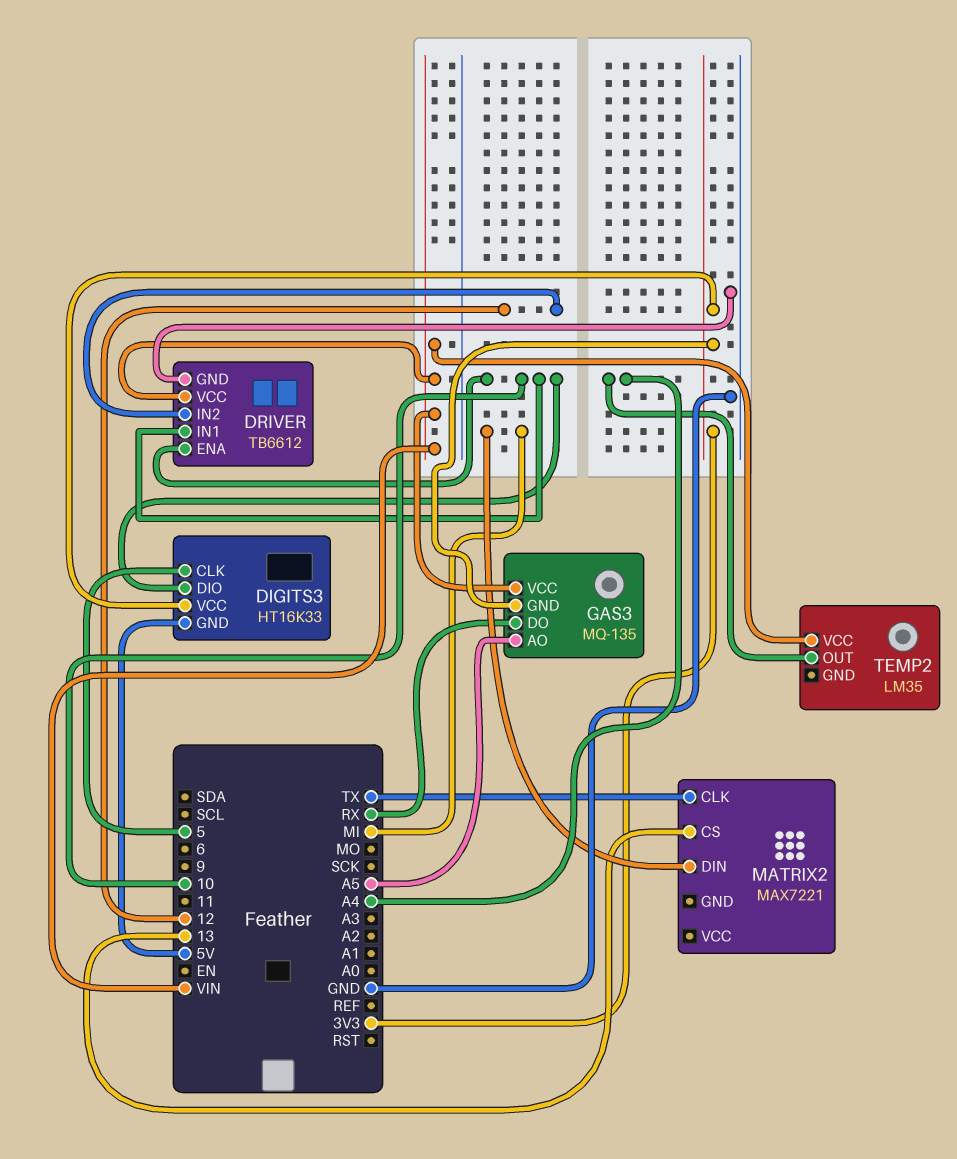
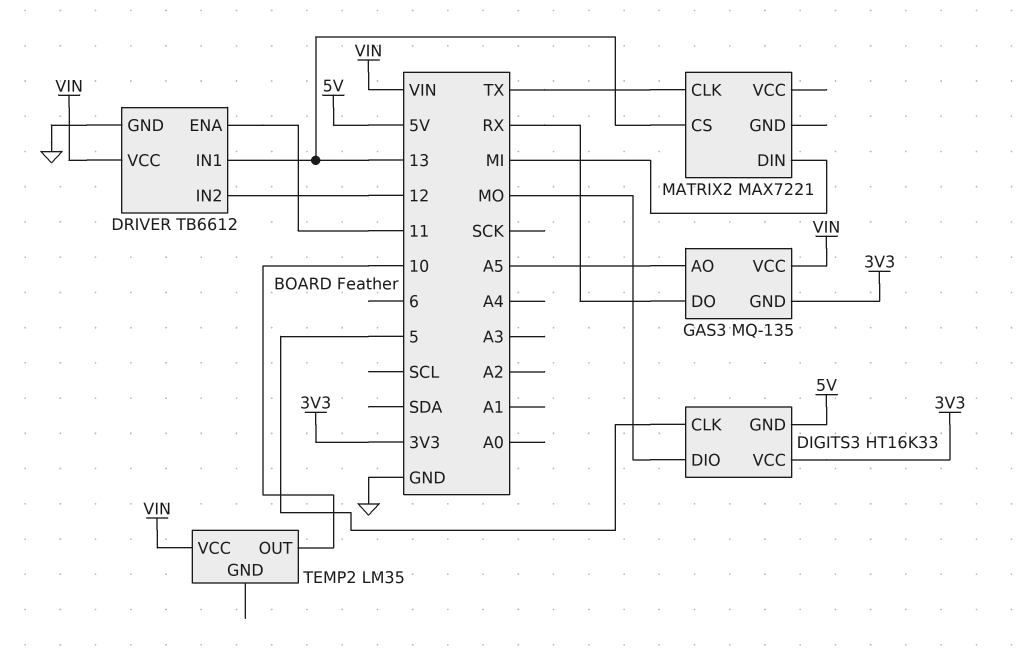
DIGITS3 pin DIO: 10 -> MO
DRIVER pin ENA: 10 -> 11
DRIVER pin IN1: 10 -> 13
TEMP2 pin OUT: A4 -> 10

